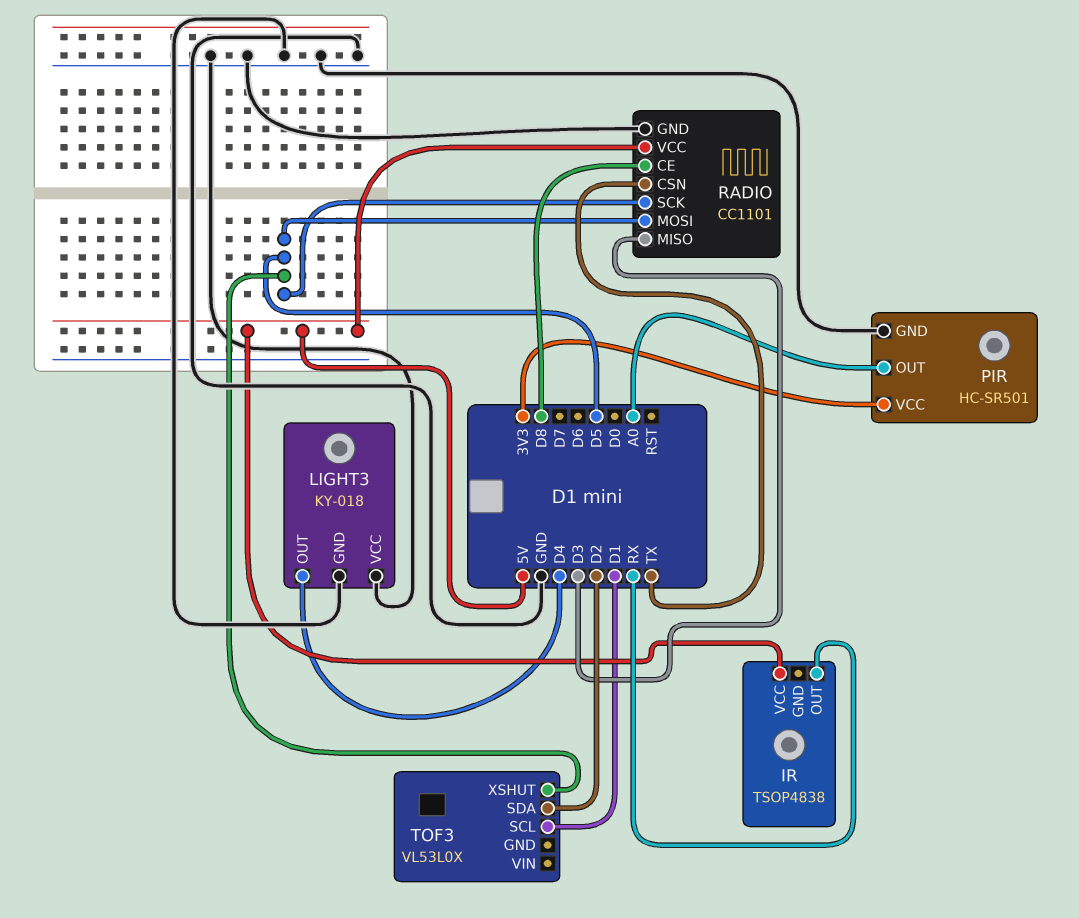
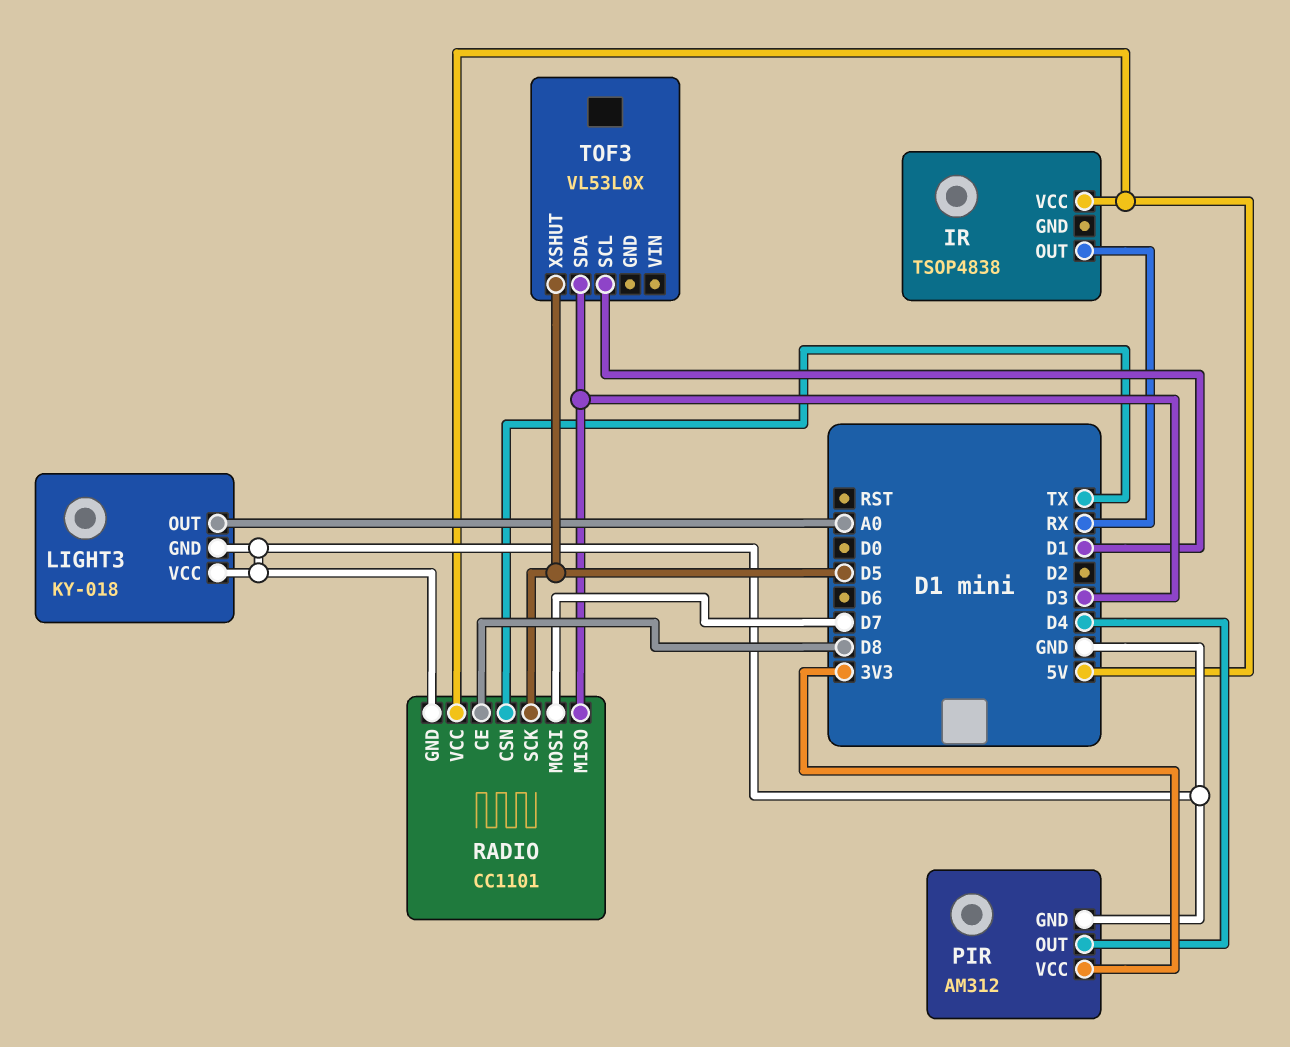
LIGHT3 pin OUT: D4 -> A0
PIR: HC-SR501 -> AM312
PIR pin OUT: A0 -> D4
RADIO pin MOSI: D5 -> D7
TOF3 pin SDA: D2 -> D3

